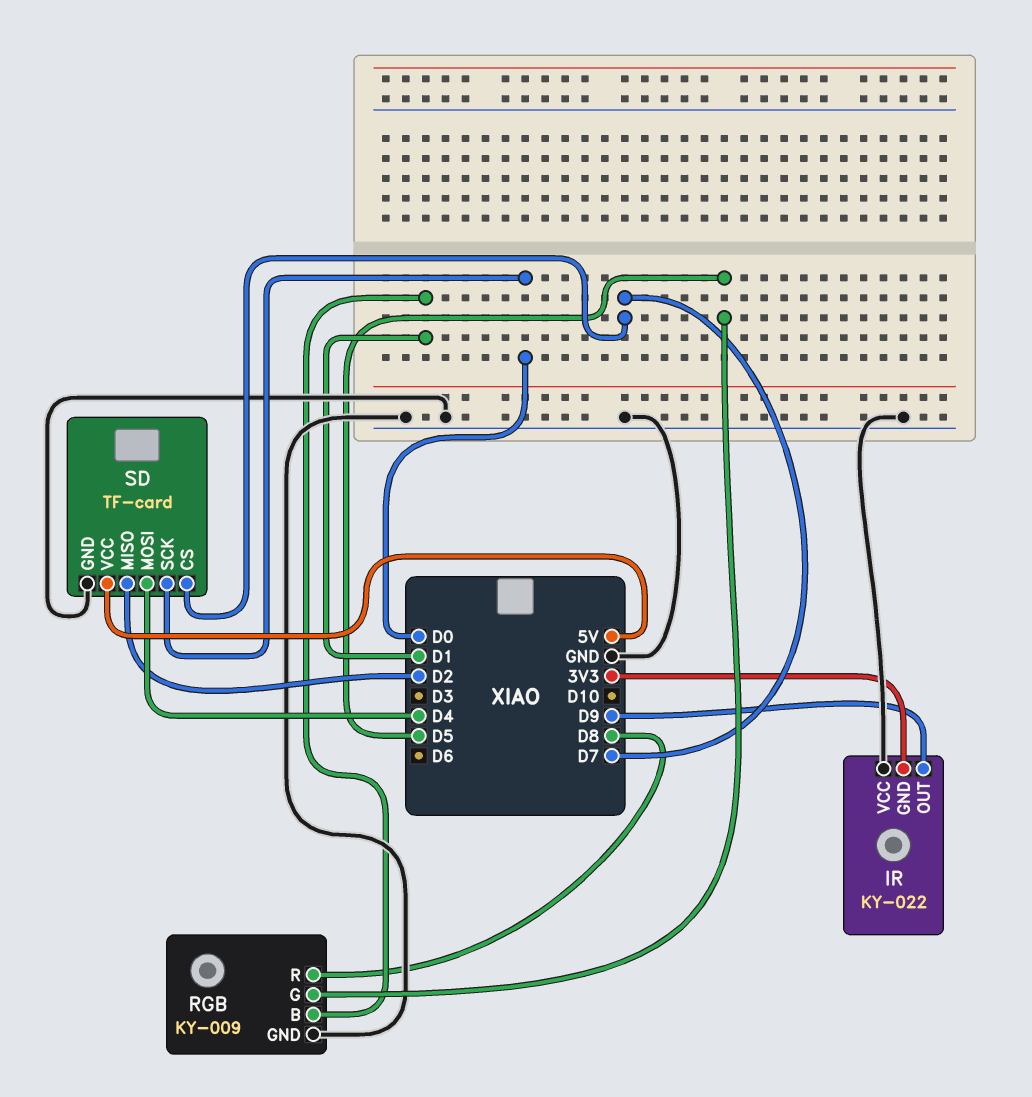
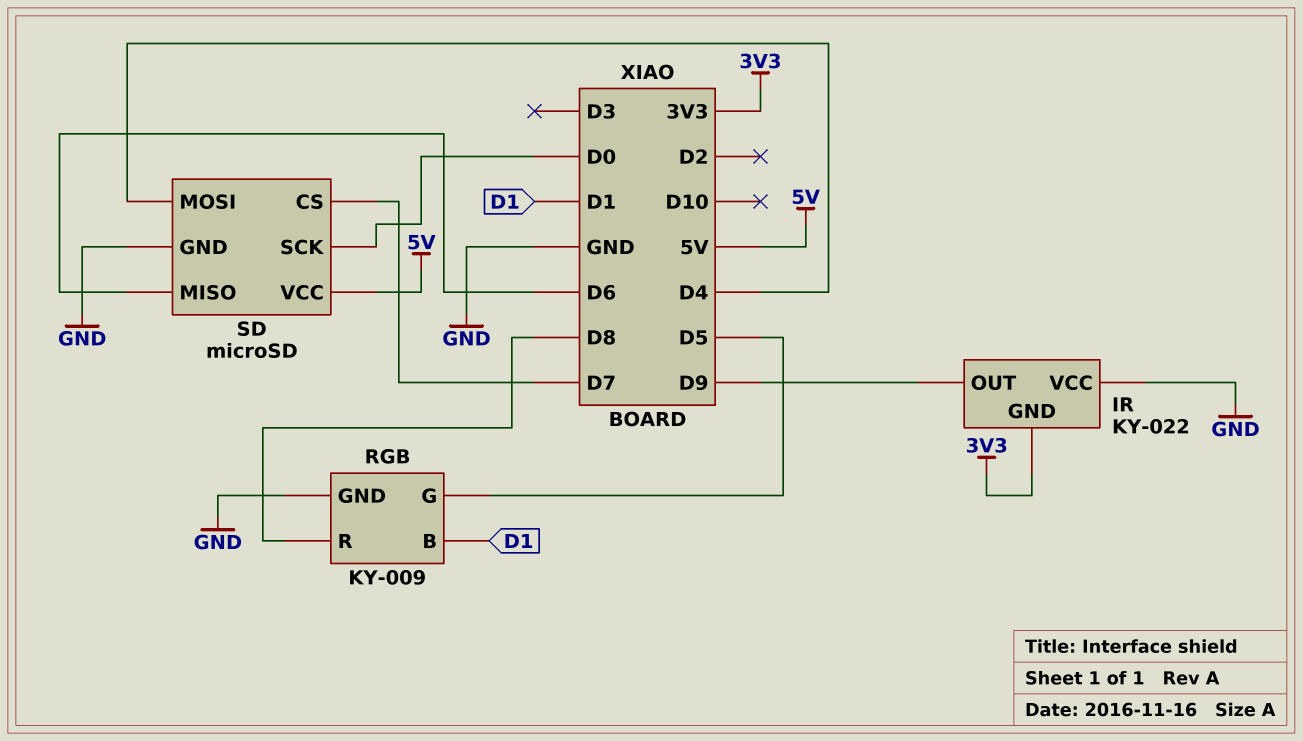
SD: TF-card -> microSD
SD pin MISO: D2 -> D6

